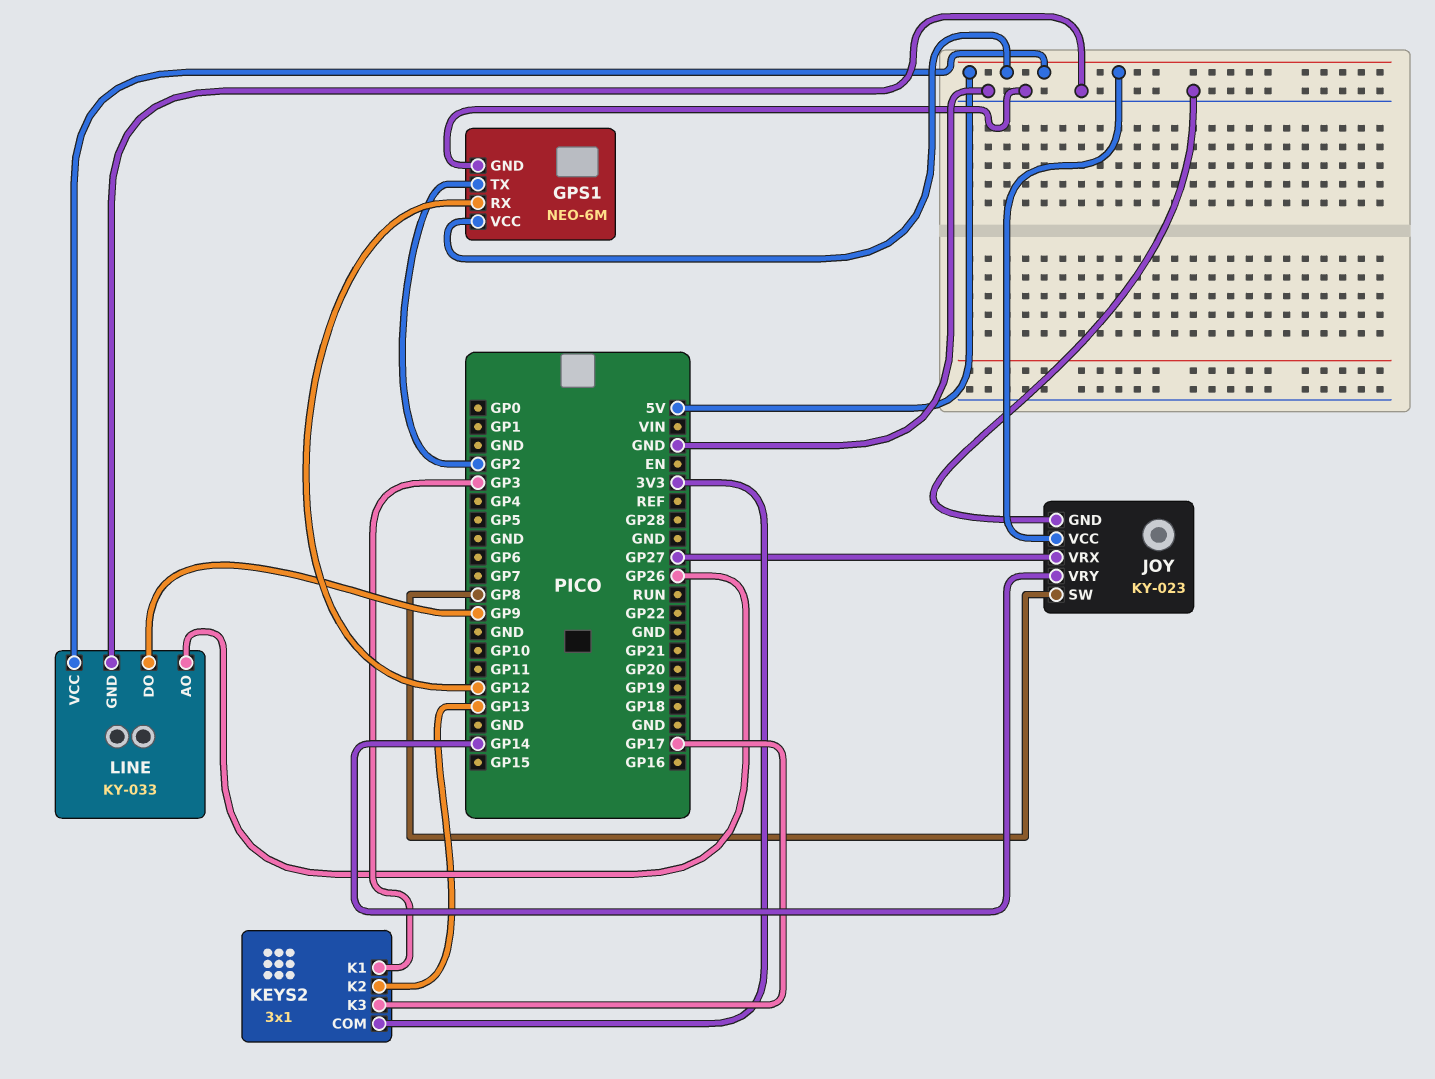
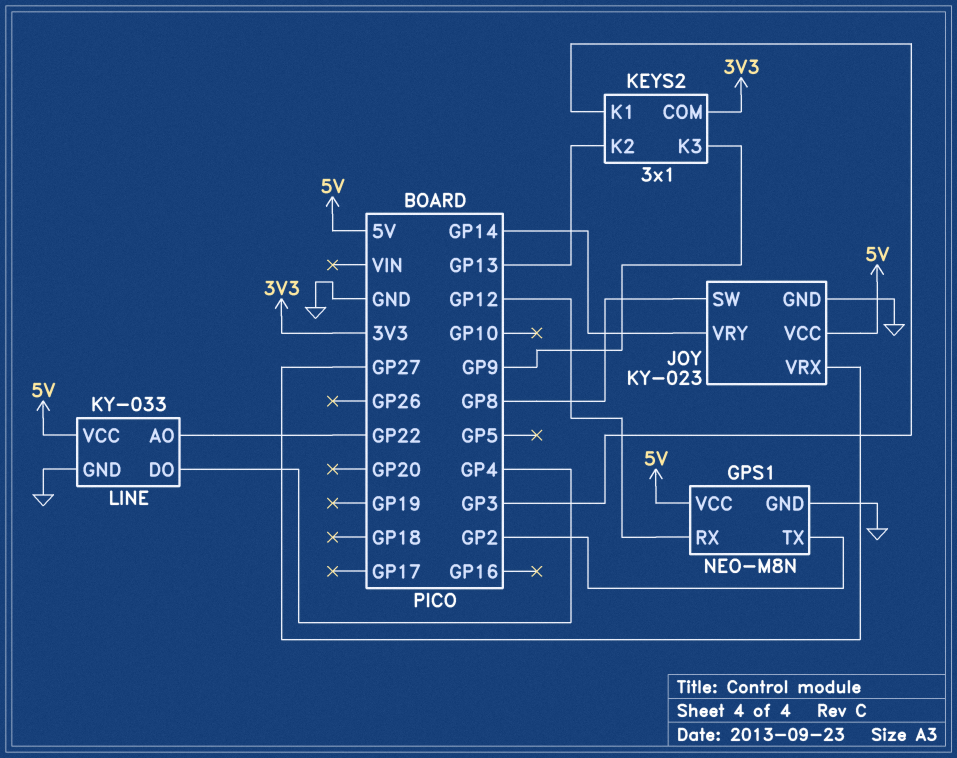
GPS1: NEO-6M -> NEO-M8N
KEYS2 pin K3: GP17 -> GP9
LINE pin AO: GP26 -> GP22
LINE pin DO: GP9 -> GP4

